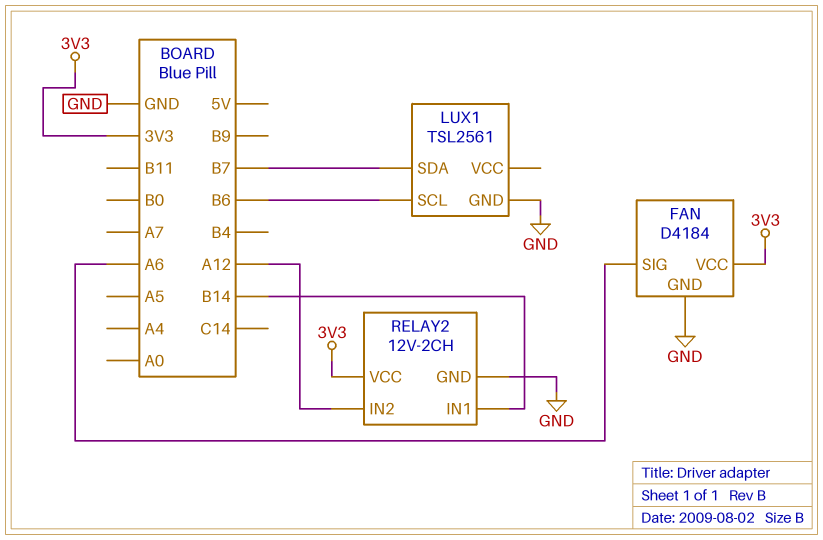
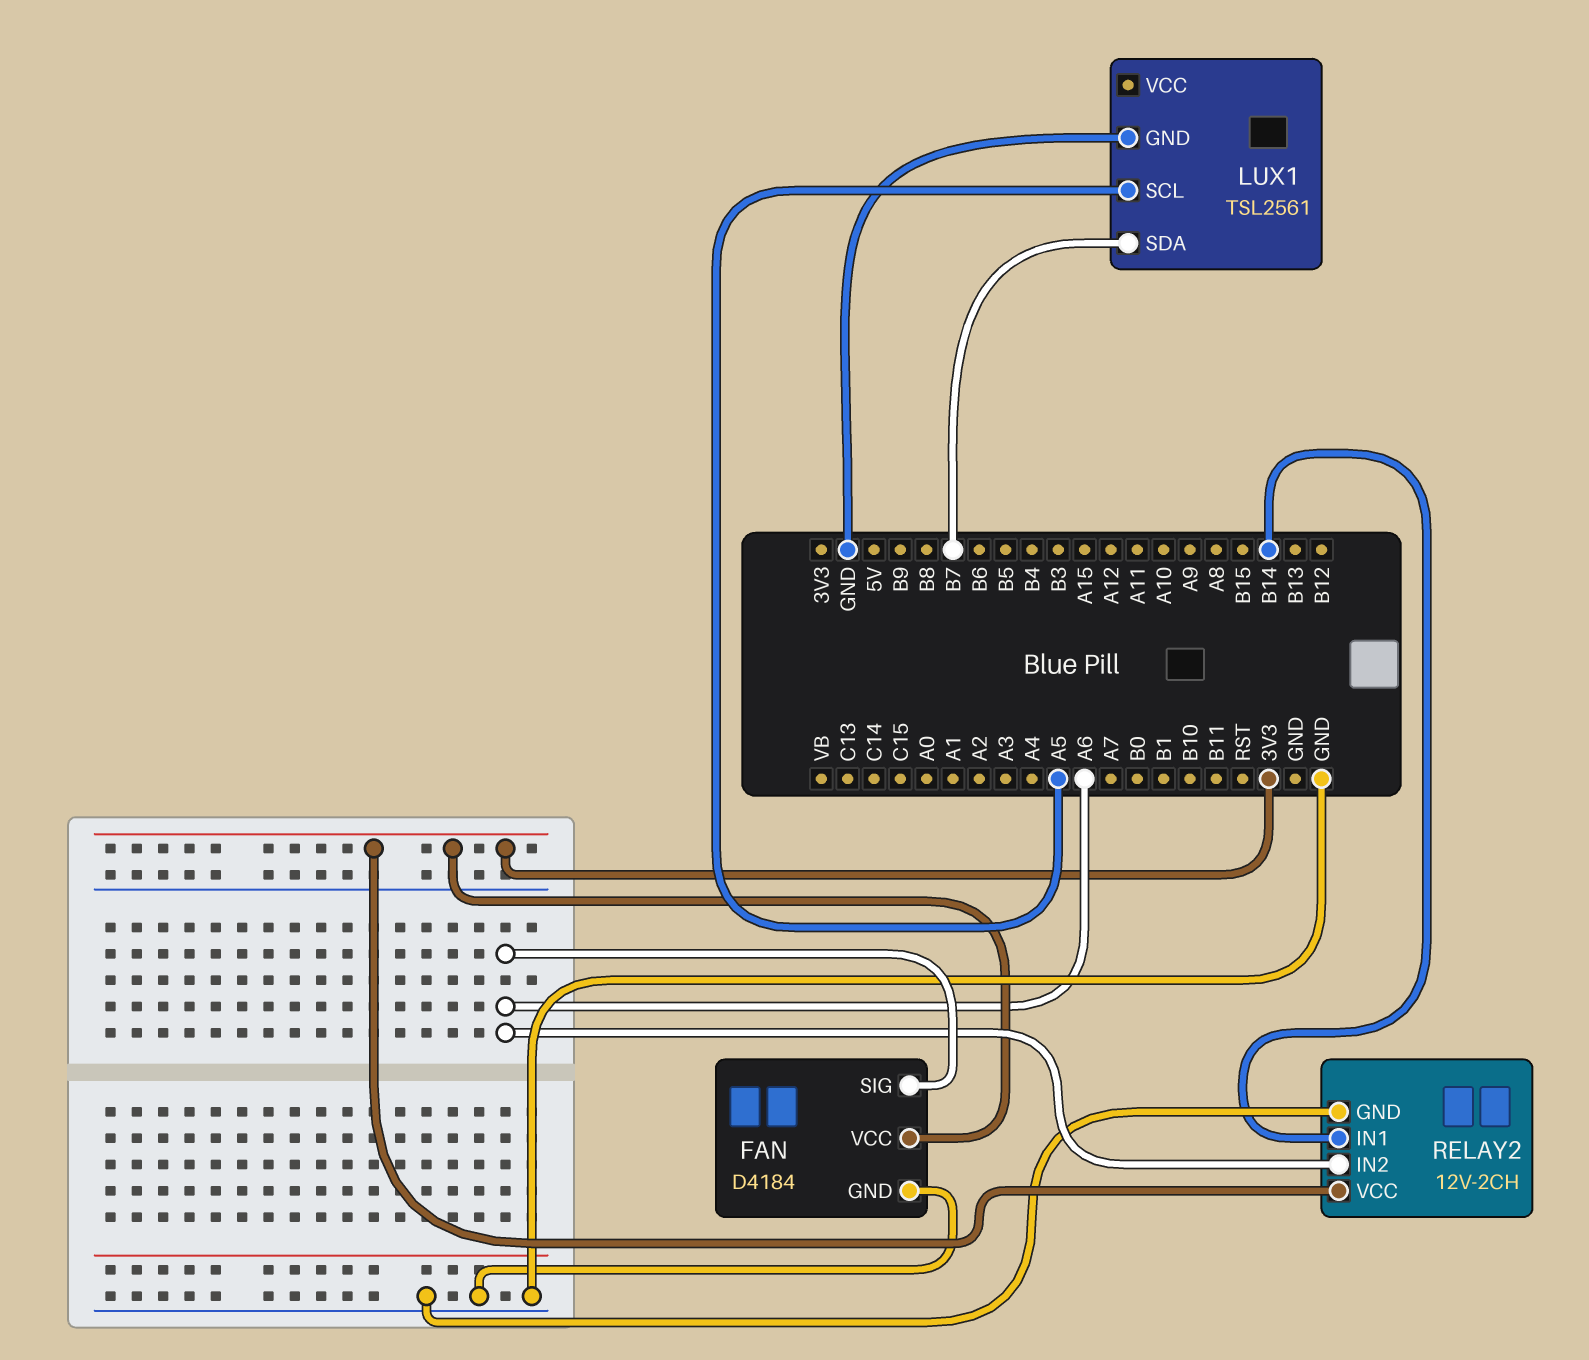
LUX1 pin SCL: B6 -> A5
RELAY2 pin IN2: A12 -> A6

